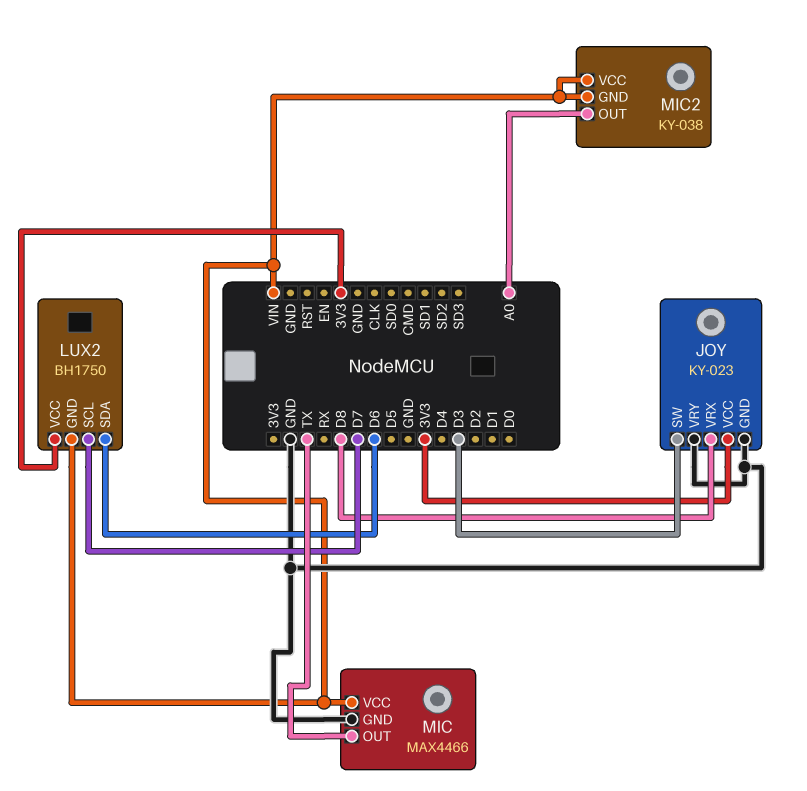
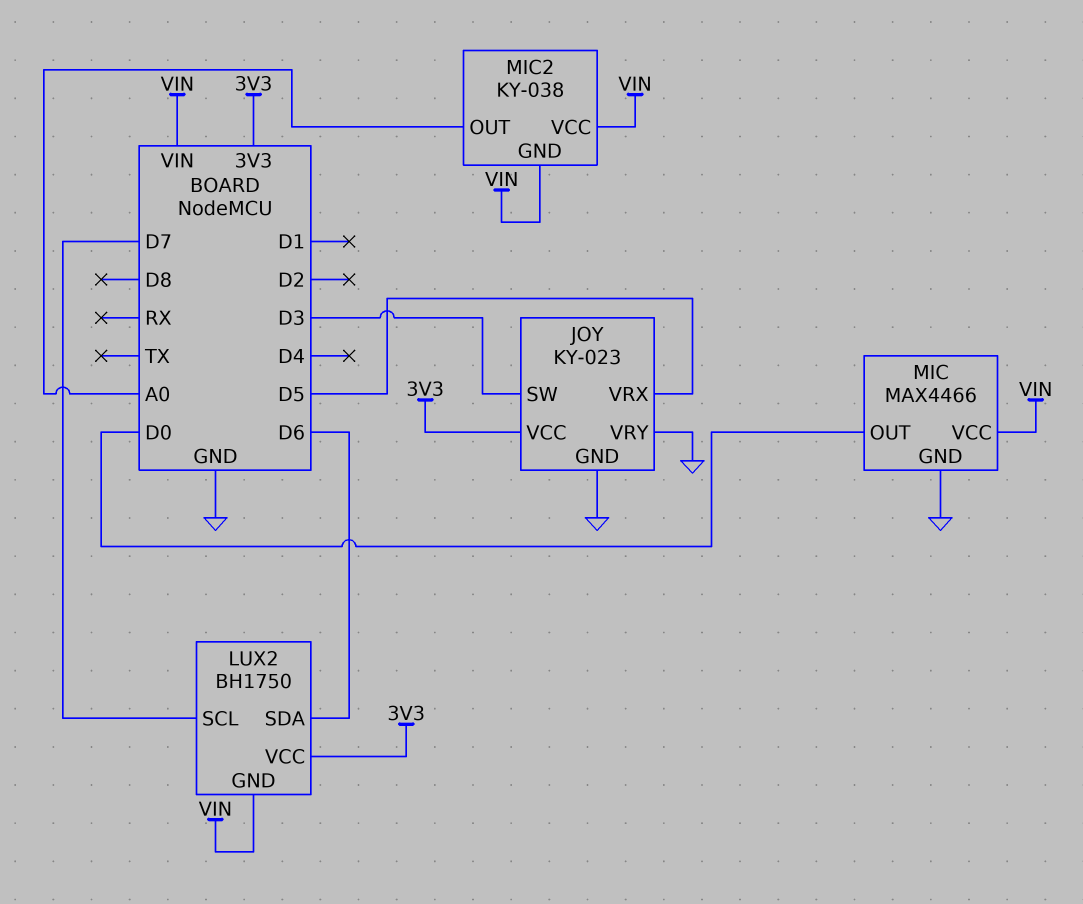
JOY pin VRX: D8 -> D5
MIC pin OUT: TX -> D0

